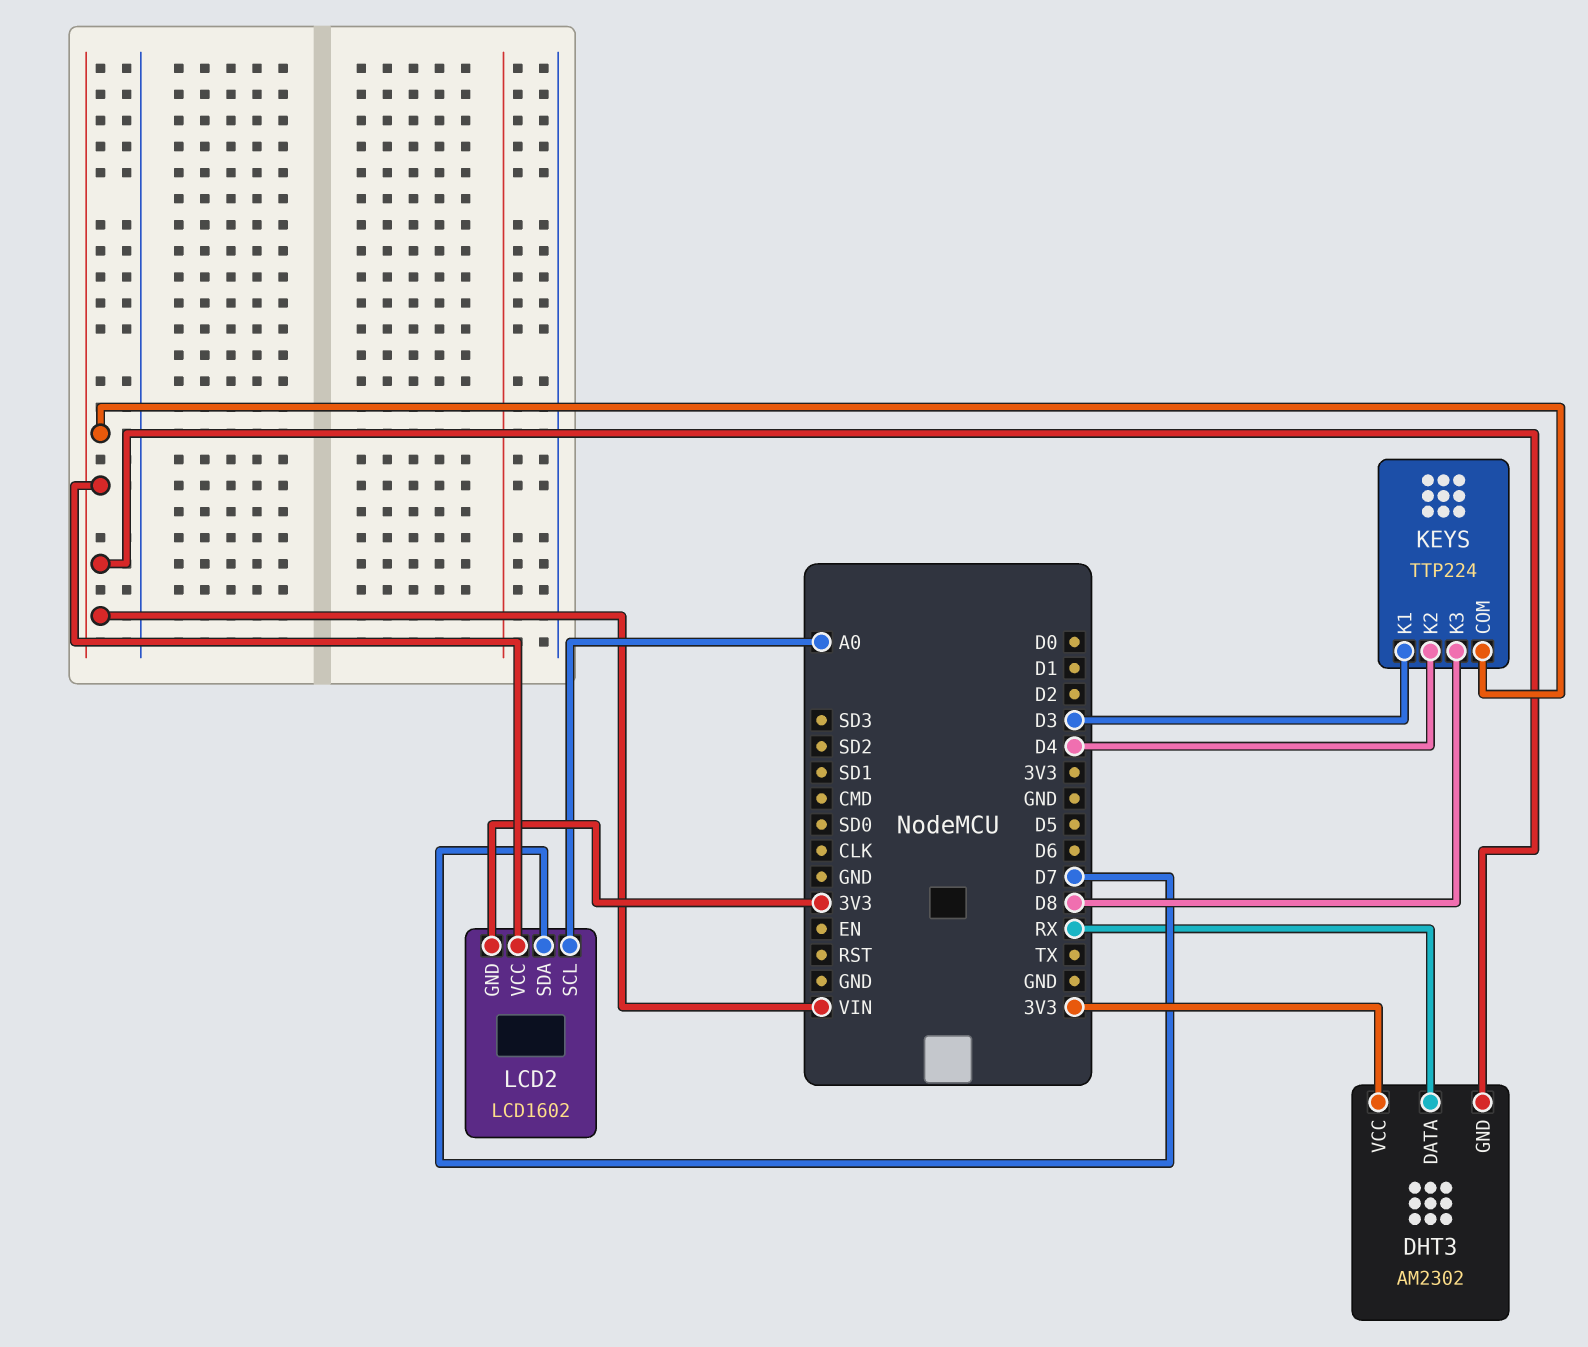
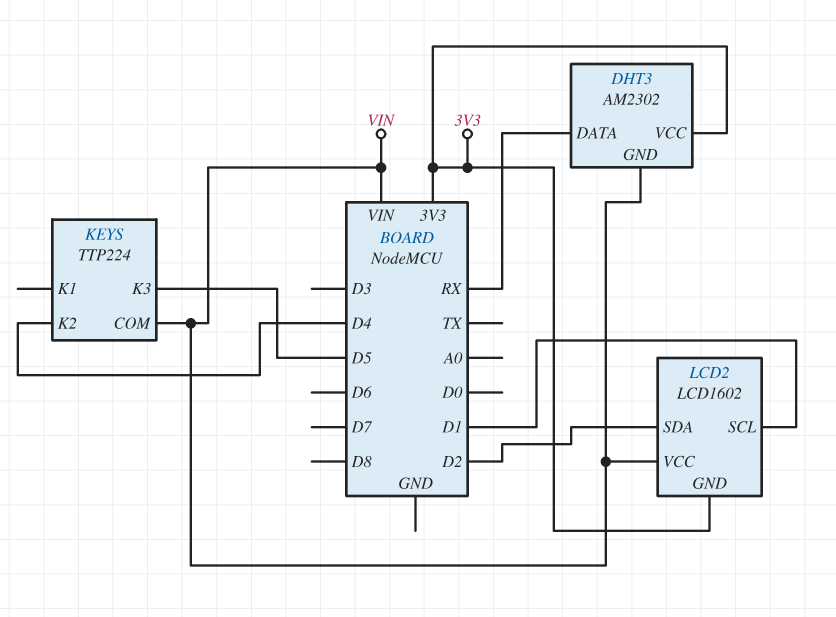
KEYS pin K1: D3 -> none
KEYS pin K3: D8 -> D5
LCD2 pin SCL: A0 -> D1
LCD2 pin SDA: D7 -> D2

